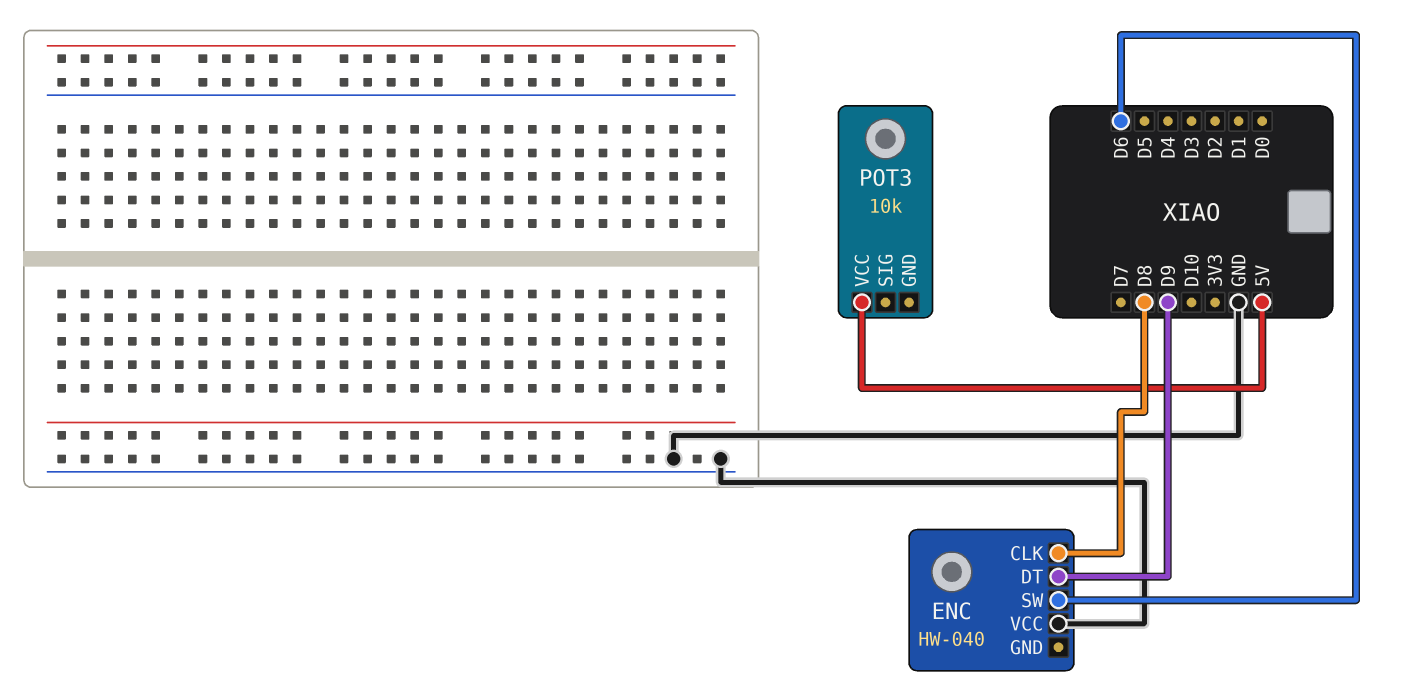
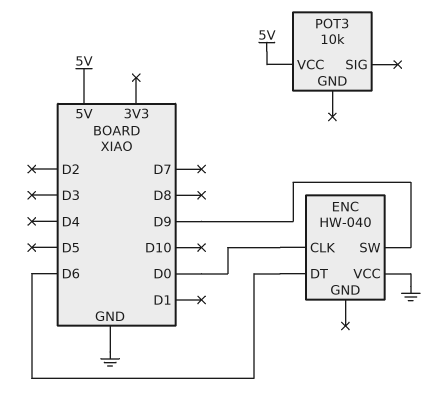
ENC pin CLK: D8 -> D0
ENC pin DT: D9 -> D6
ENC pin SW: D6 -> D9

